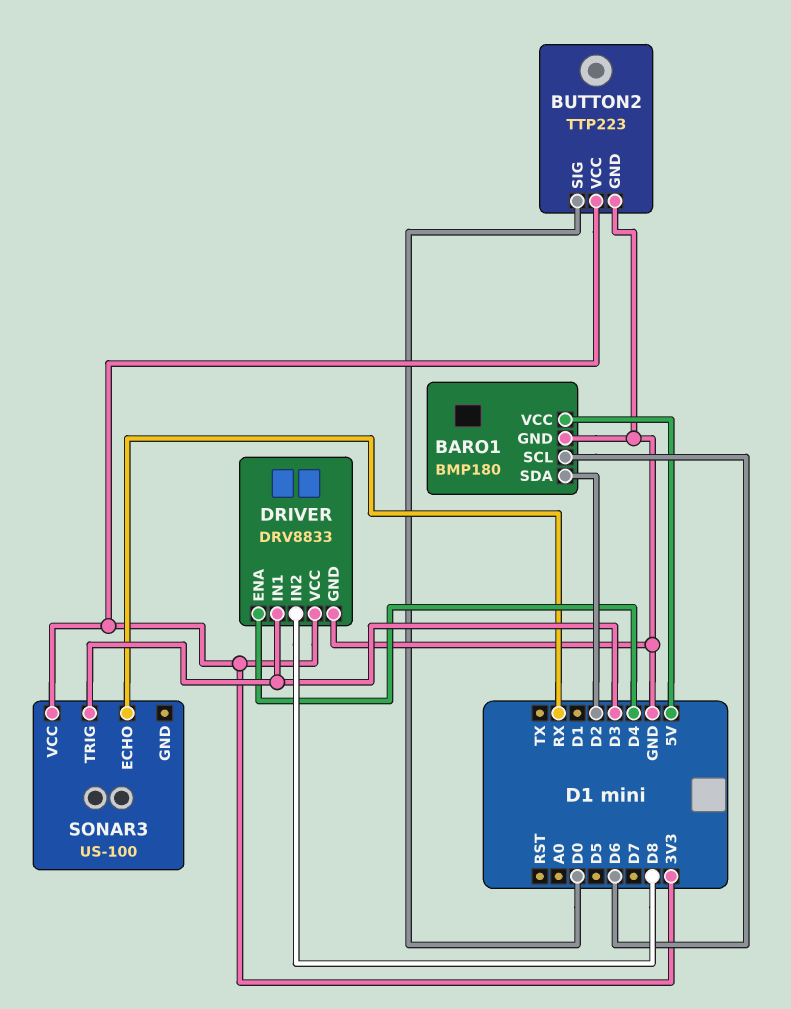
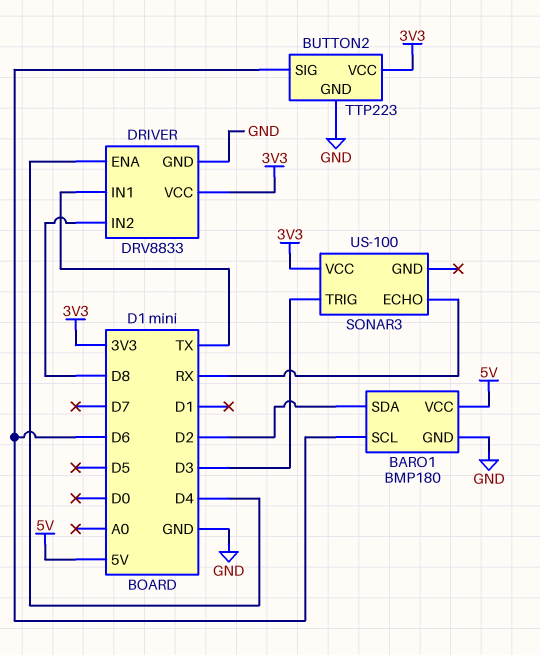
BUTTON2 pin SIG: D0 -> D6
DRIVER pin IN1: D3 -> TX

